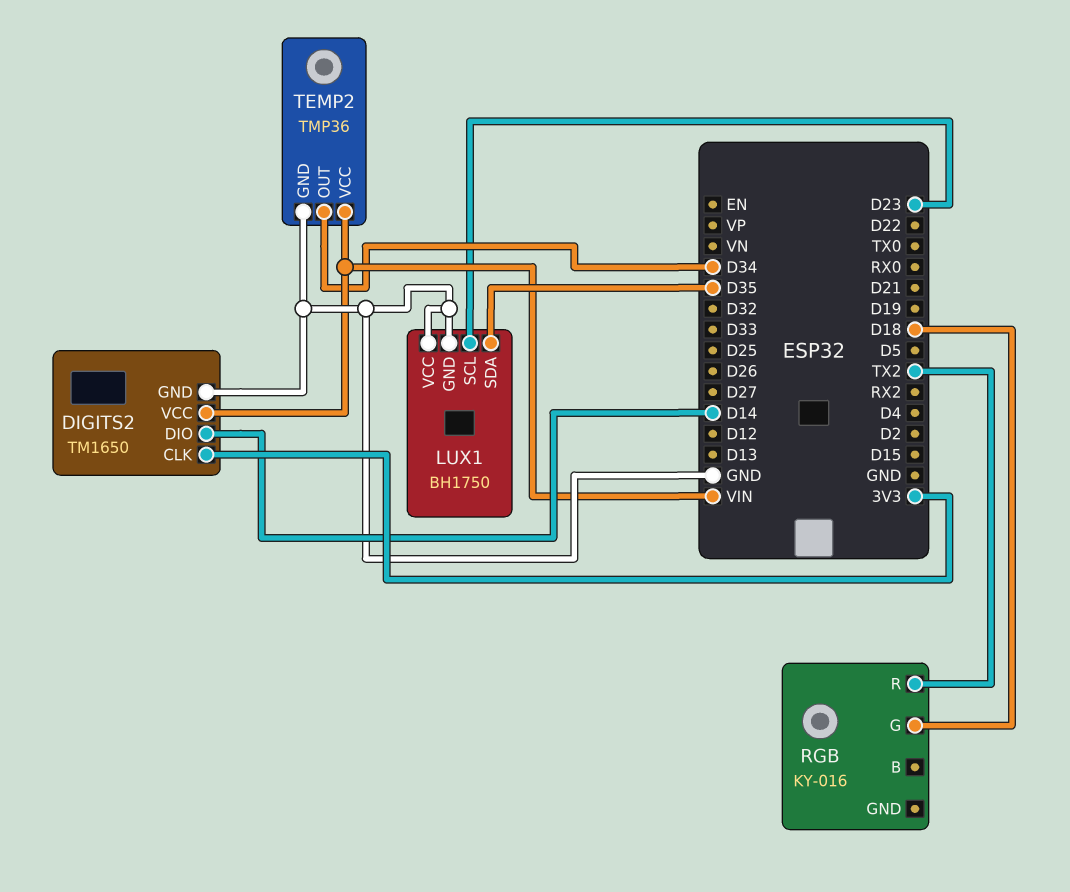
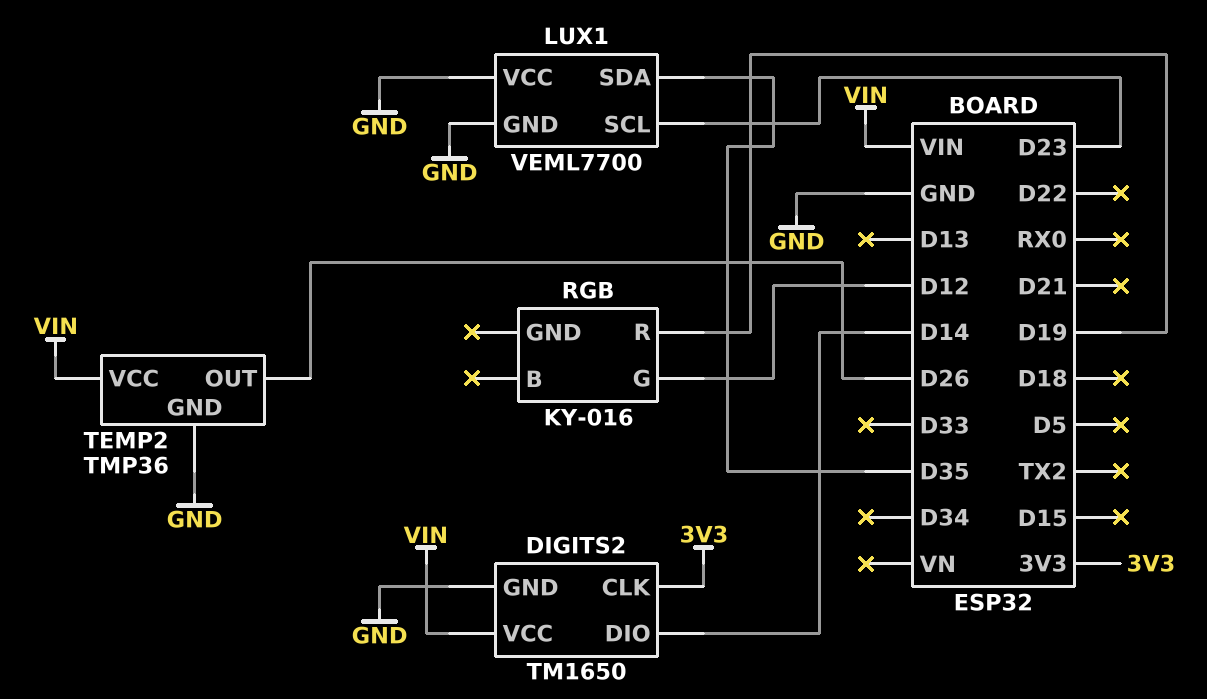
LUX1: BH1750 -> VEML7700
RGB pin G: D18 -> D12
RGB pin R: TX2 -> D19
TEMP2 pin OUT: D34 -> D26

